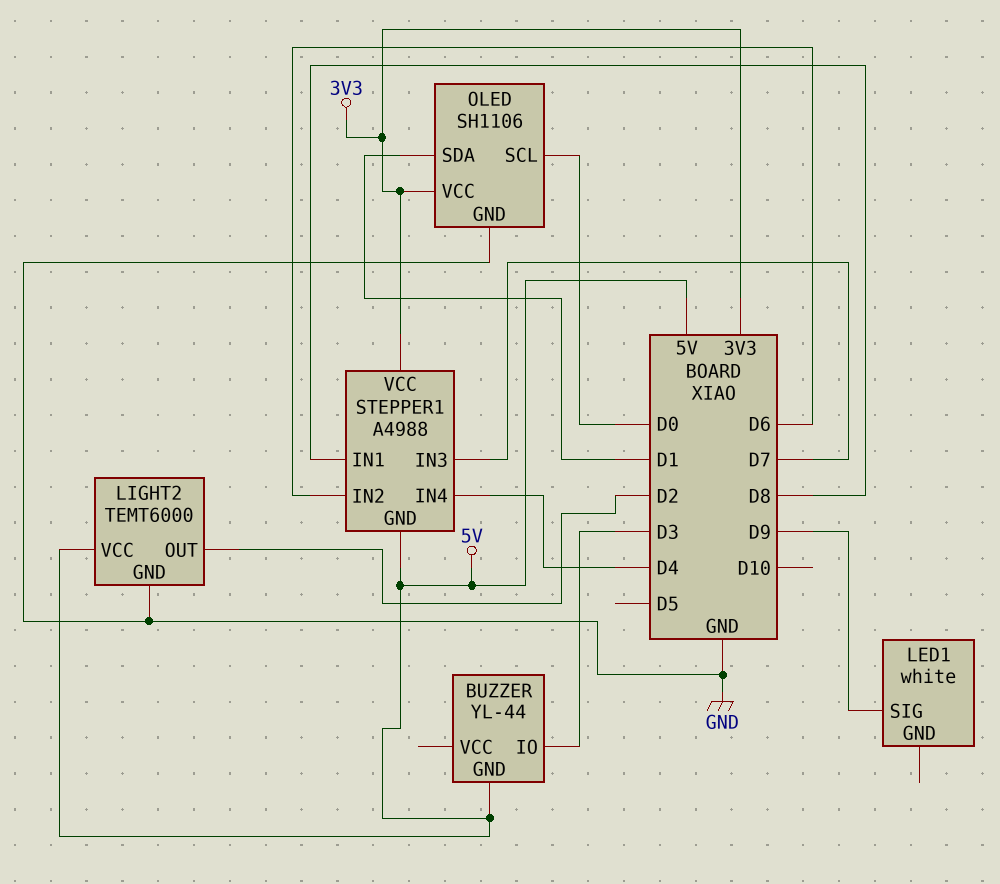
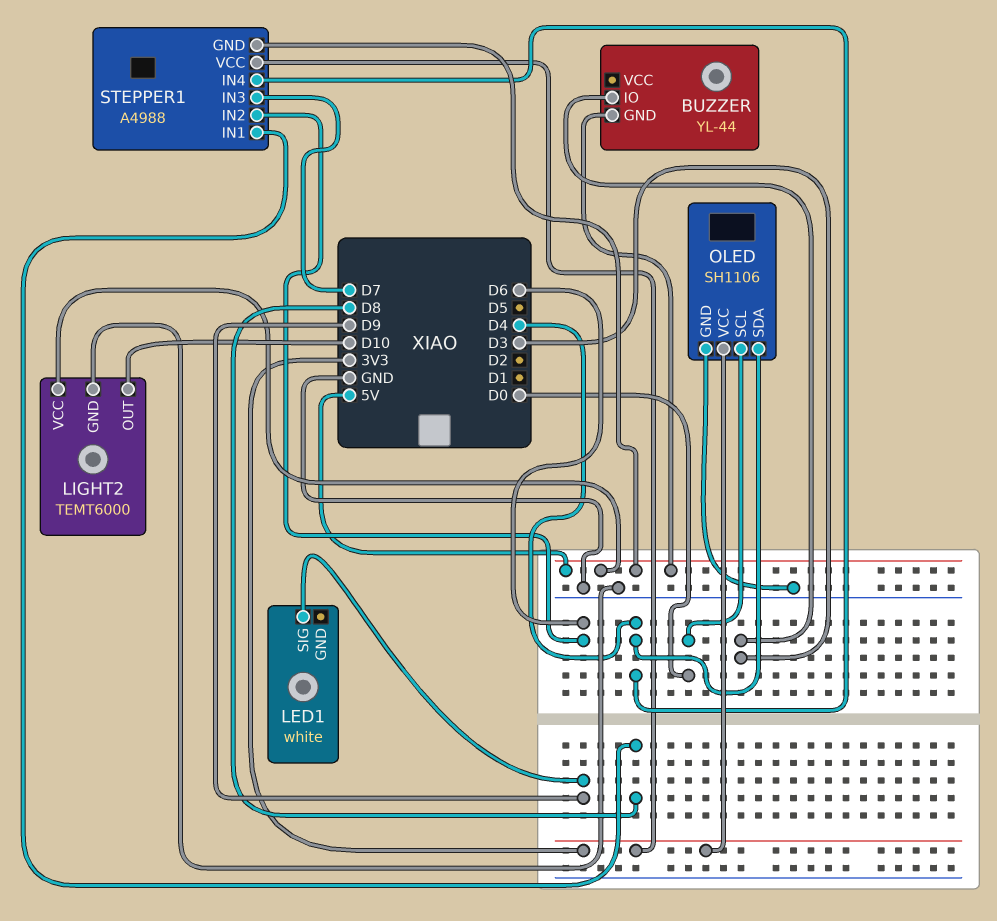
LIGHT2 pin OUT: D2 -> D10
OLED pin SDA: D1 -> D4

